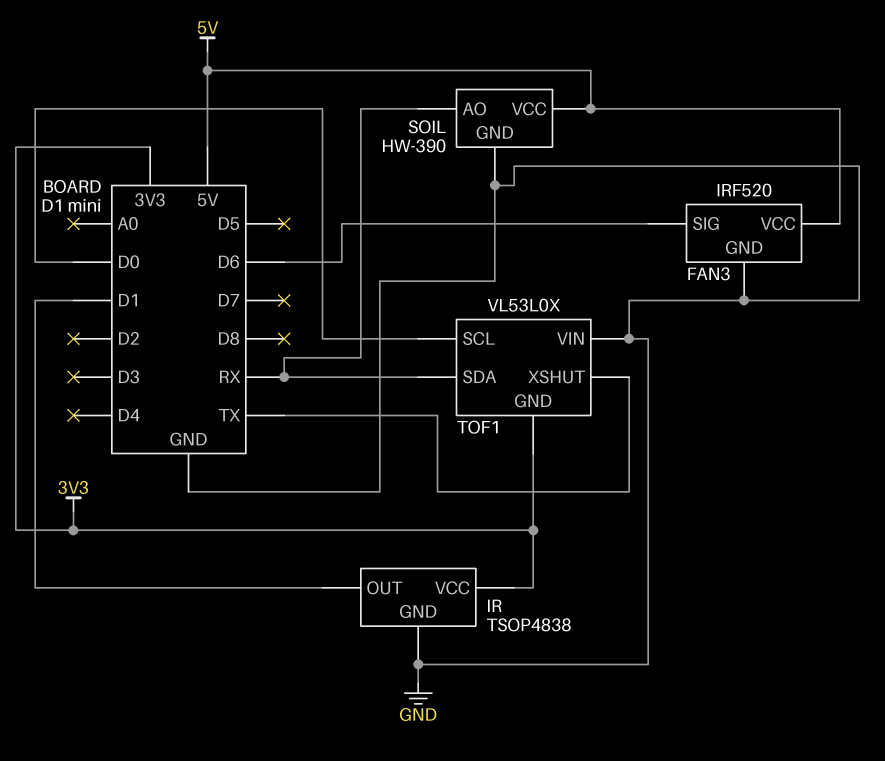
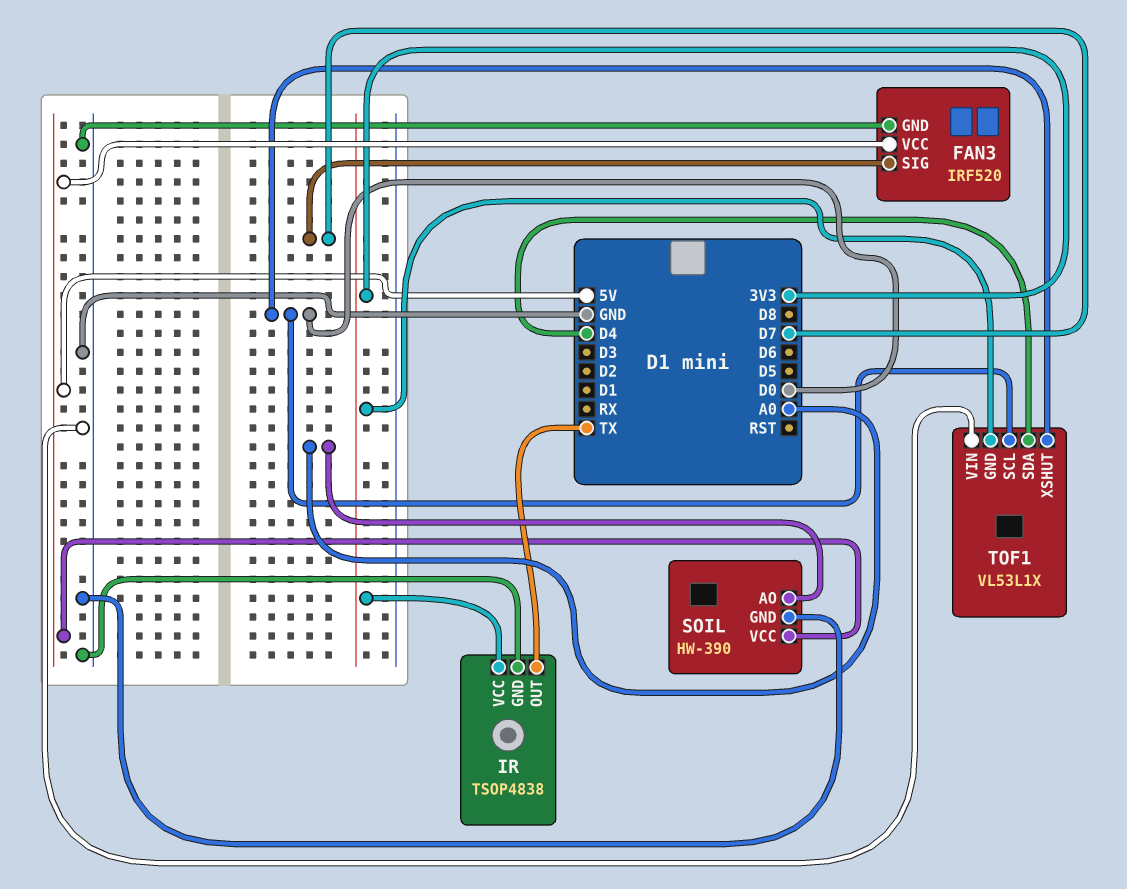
FAN3 pin SIG: D6 -> D7
IR pin OUT: D1 -> TX
SOIL pin AO: RX -> A0
TOF1: VL53L0X -> VL53L1X
TOF1 pin SDA: RX -> D4
TOF1 pin XSHUT: TX -> D0

